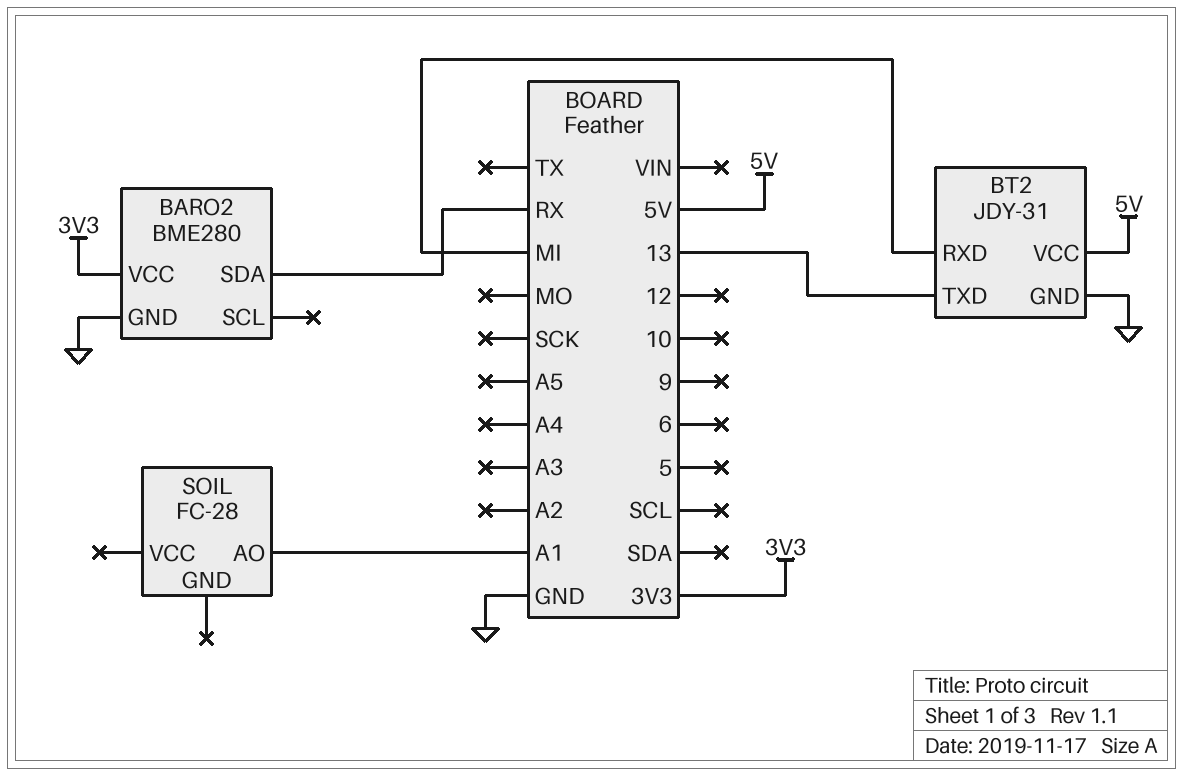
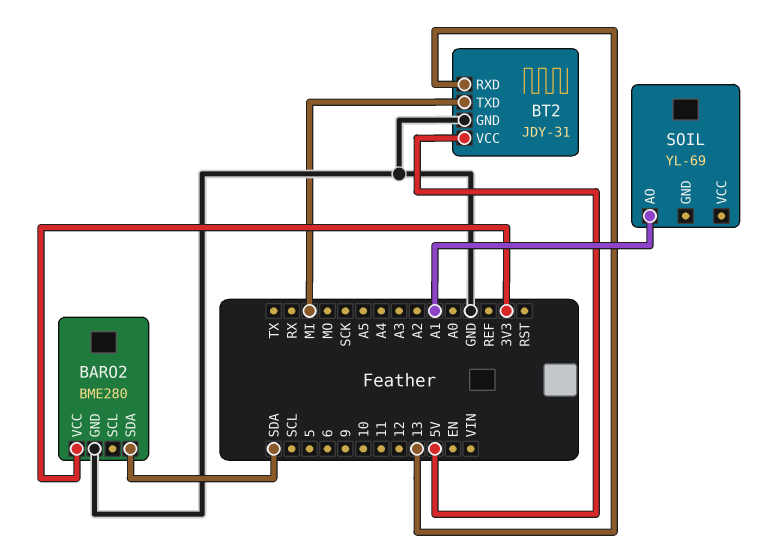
BARO2 pin SDA: RX -> SDA
BT2 pin RXD: MI -> 13
BT2 pin TXD: 13 -> MI
SOIL: FC-28 -> YL-69

